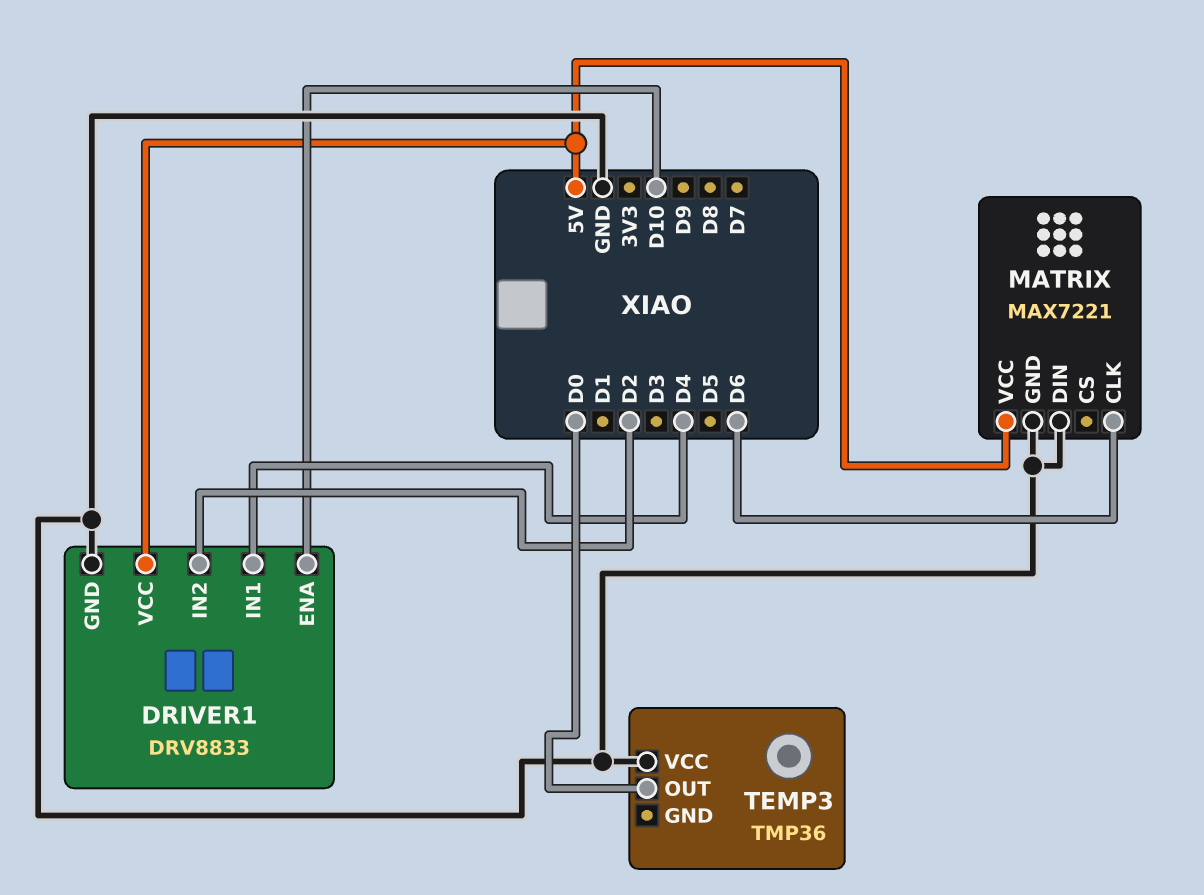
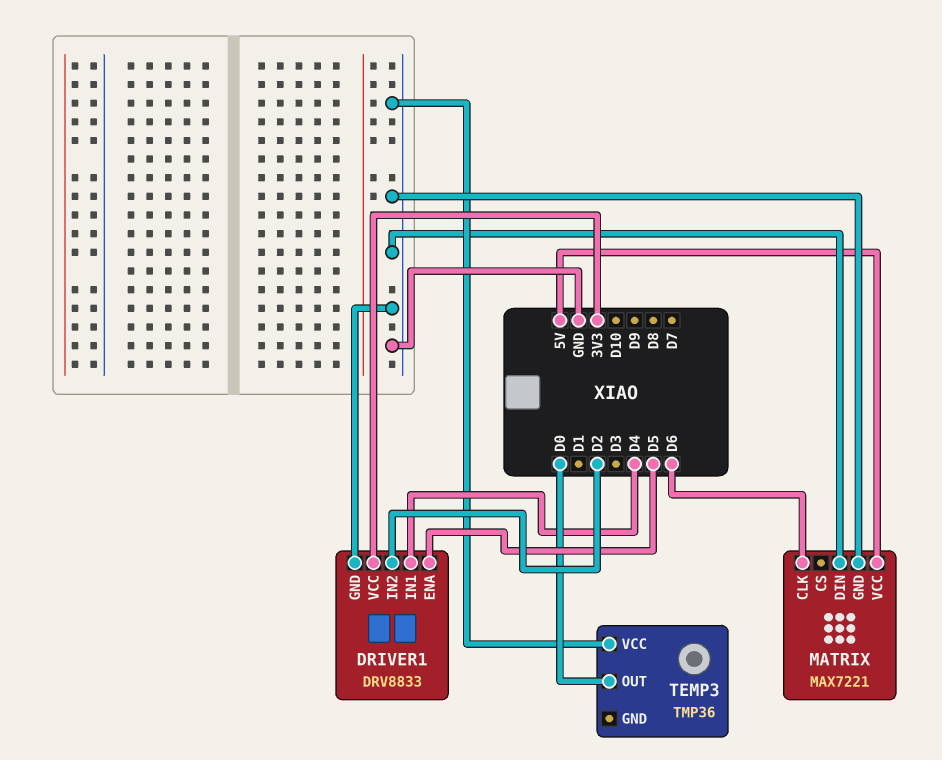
DRIVER1 pin ENA: D10 -> D5
DRIVER1 pin VCC: 5V -> 3V3

